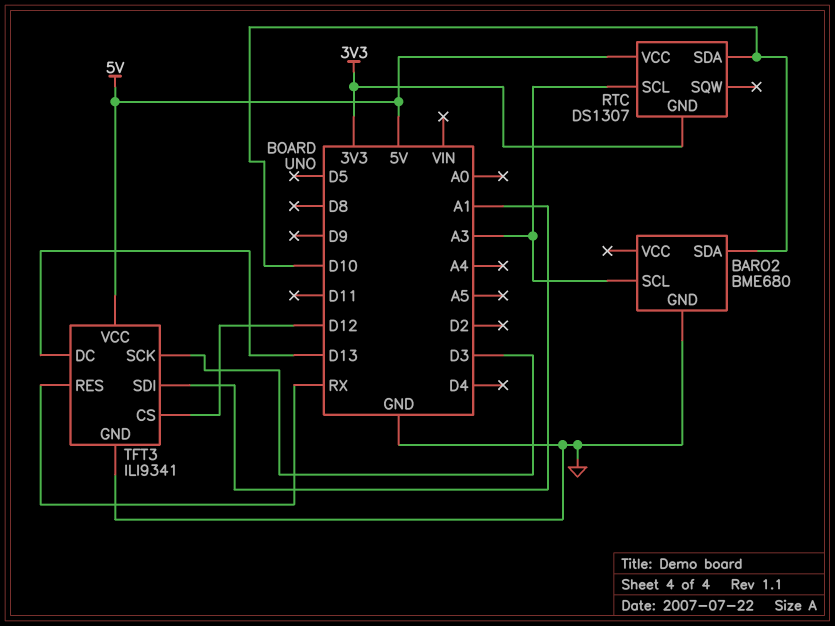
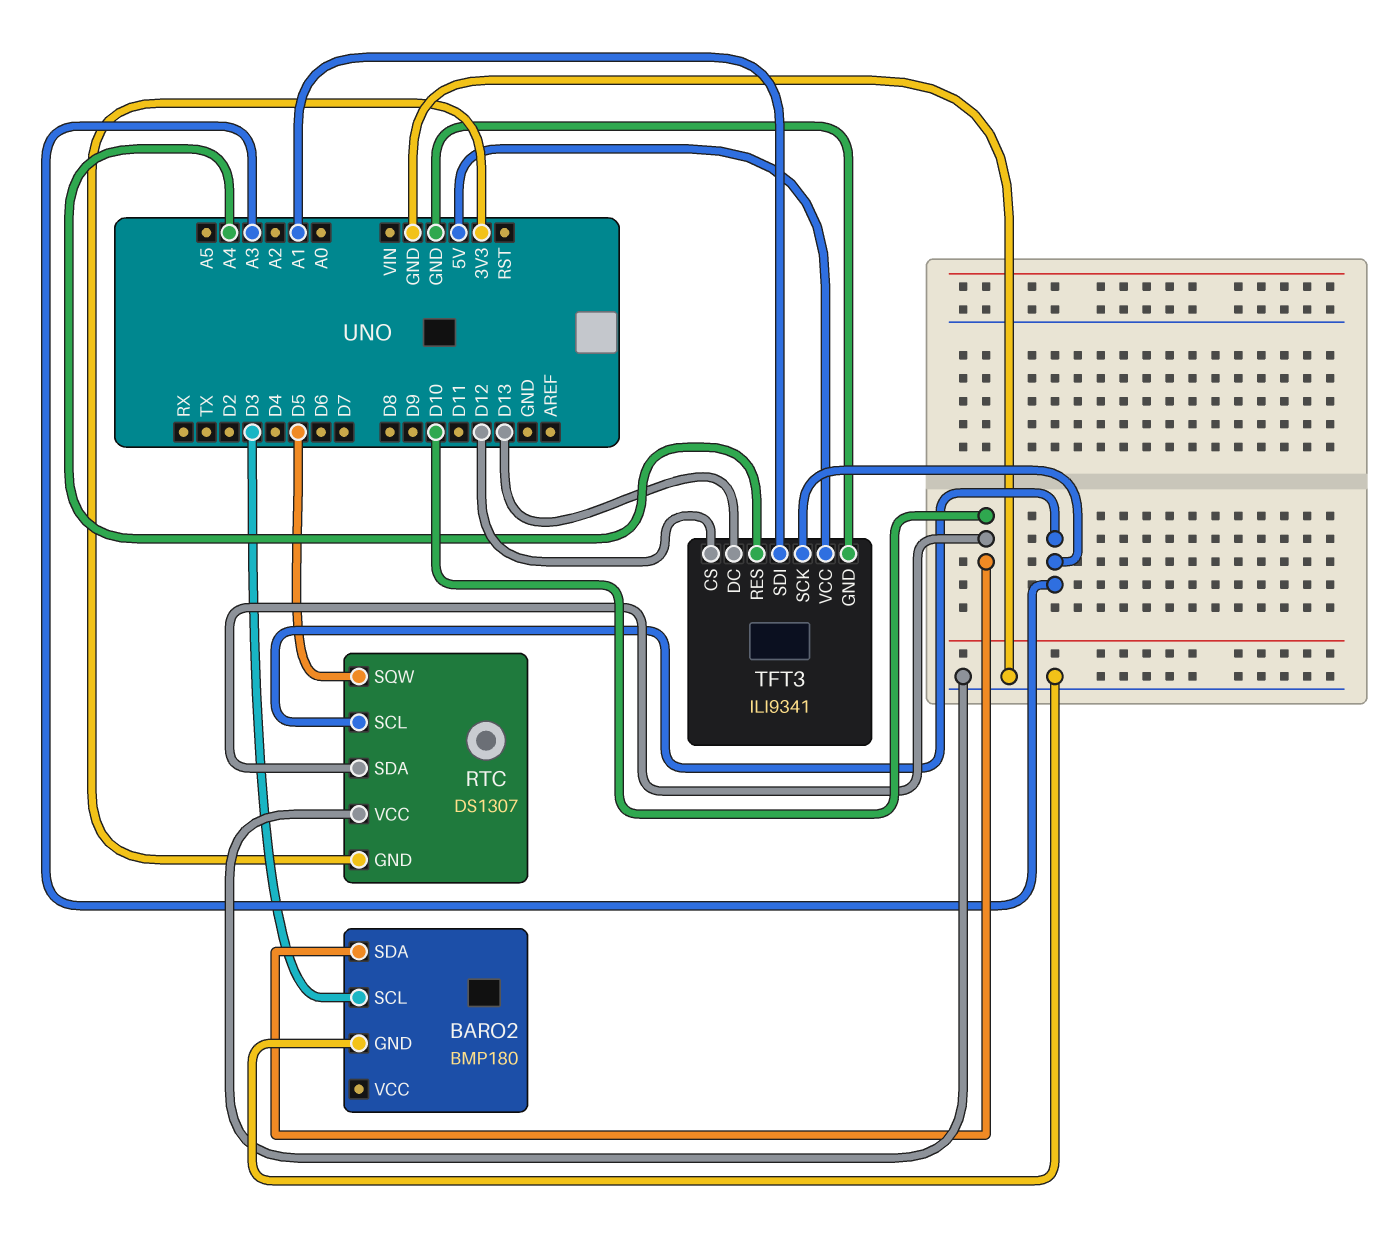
BARO2: BME680 -> BMP180
BARO2 pin SCL: A3 -> D3
RTC pin SQW: none -> D5
RTC pin VCC: 5V -> GND
TFT3 pin RES: RX -> A4
TFT3 pin SCK: D3 -> A3

